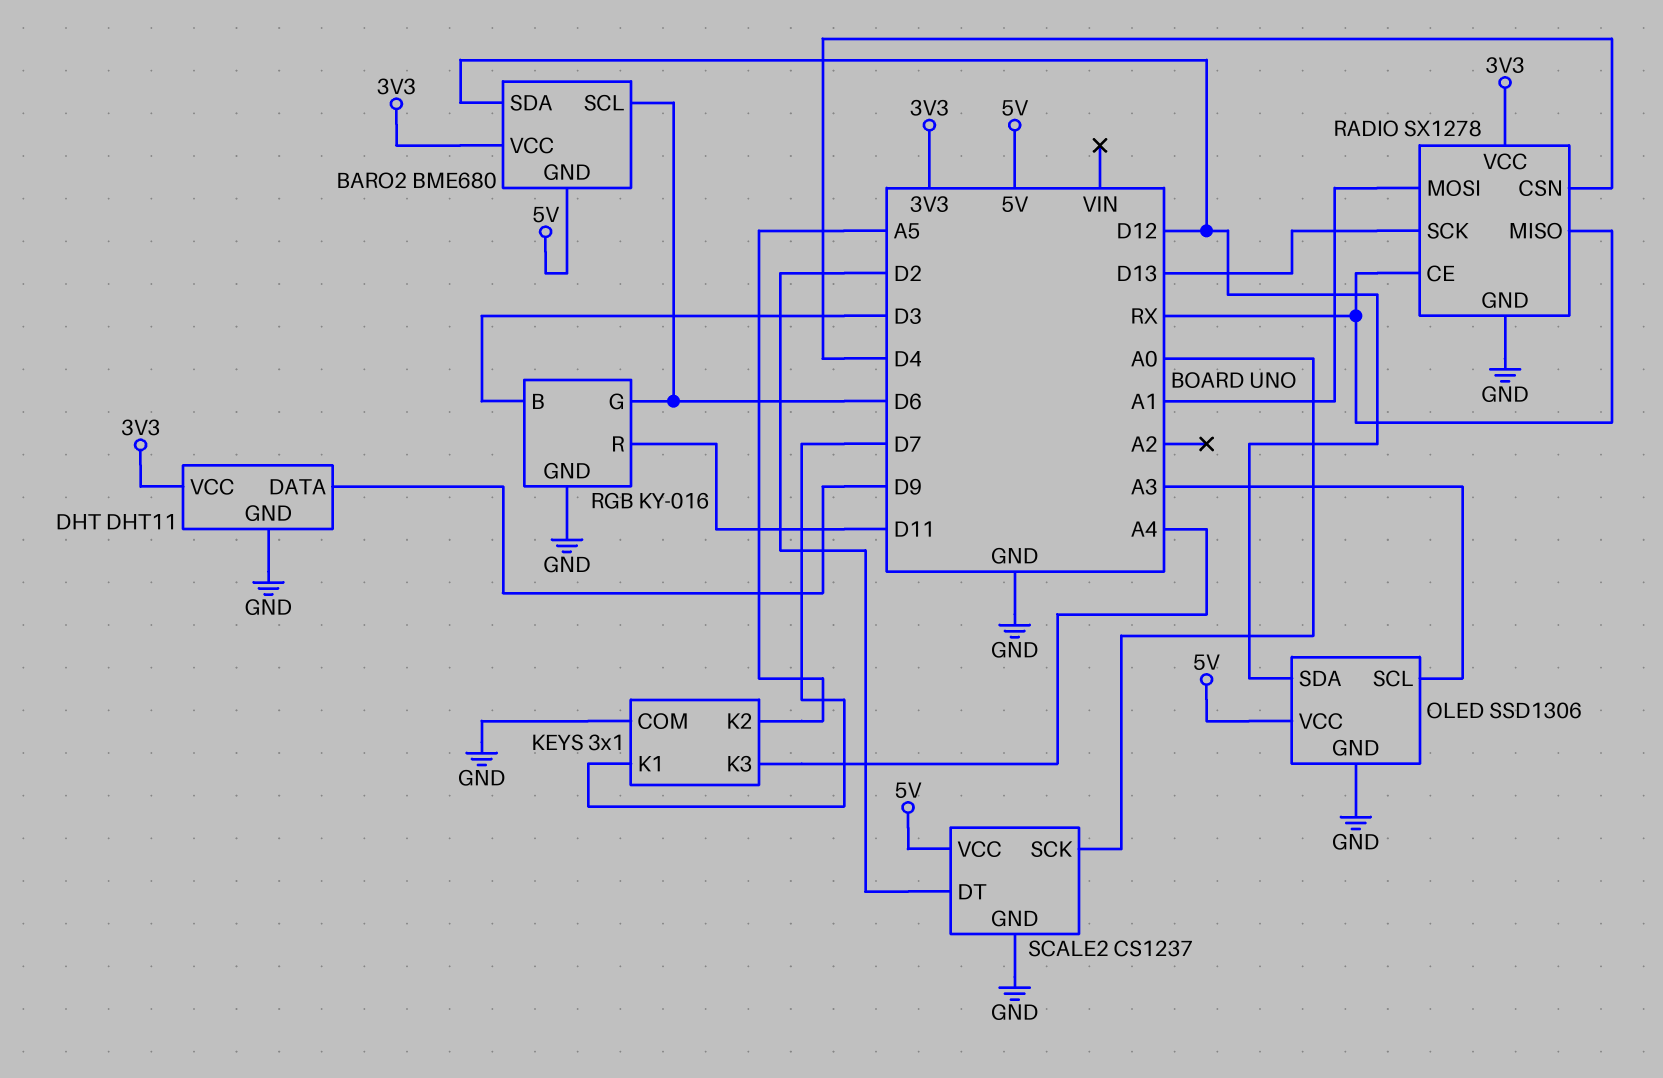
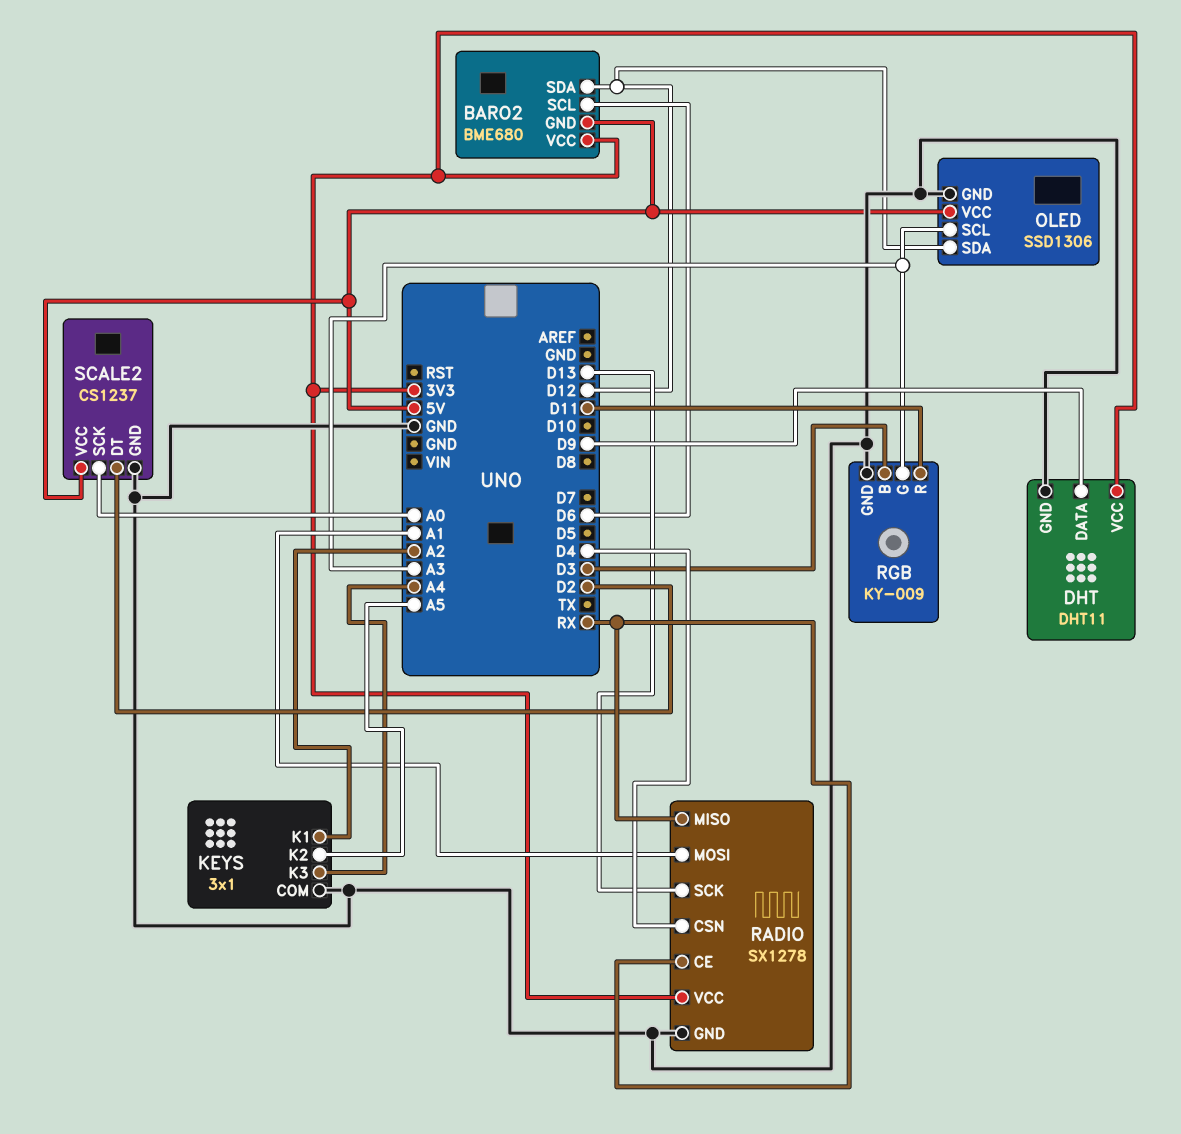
KEYS pin K1: D7 -> A2
RGB: KY-016 -> KY-009
RGB pin G: D6 -> A3

